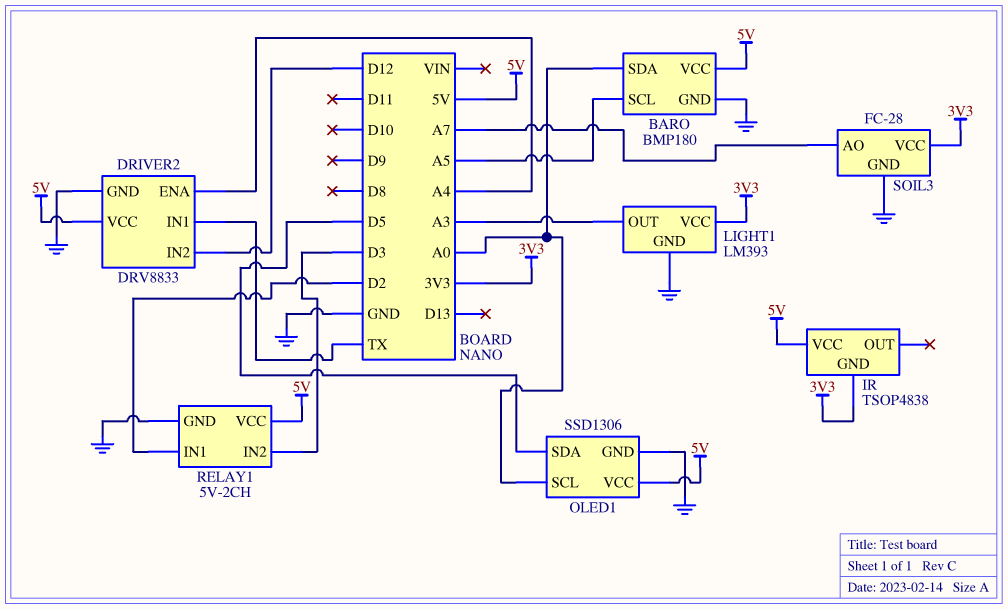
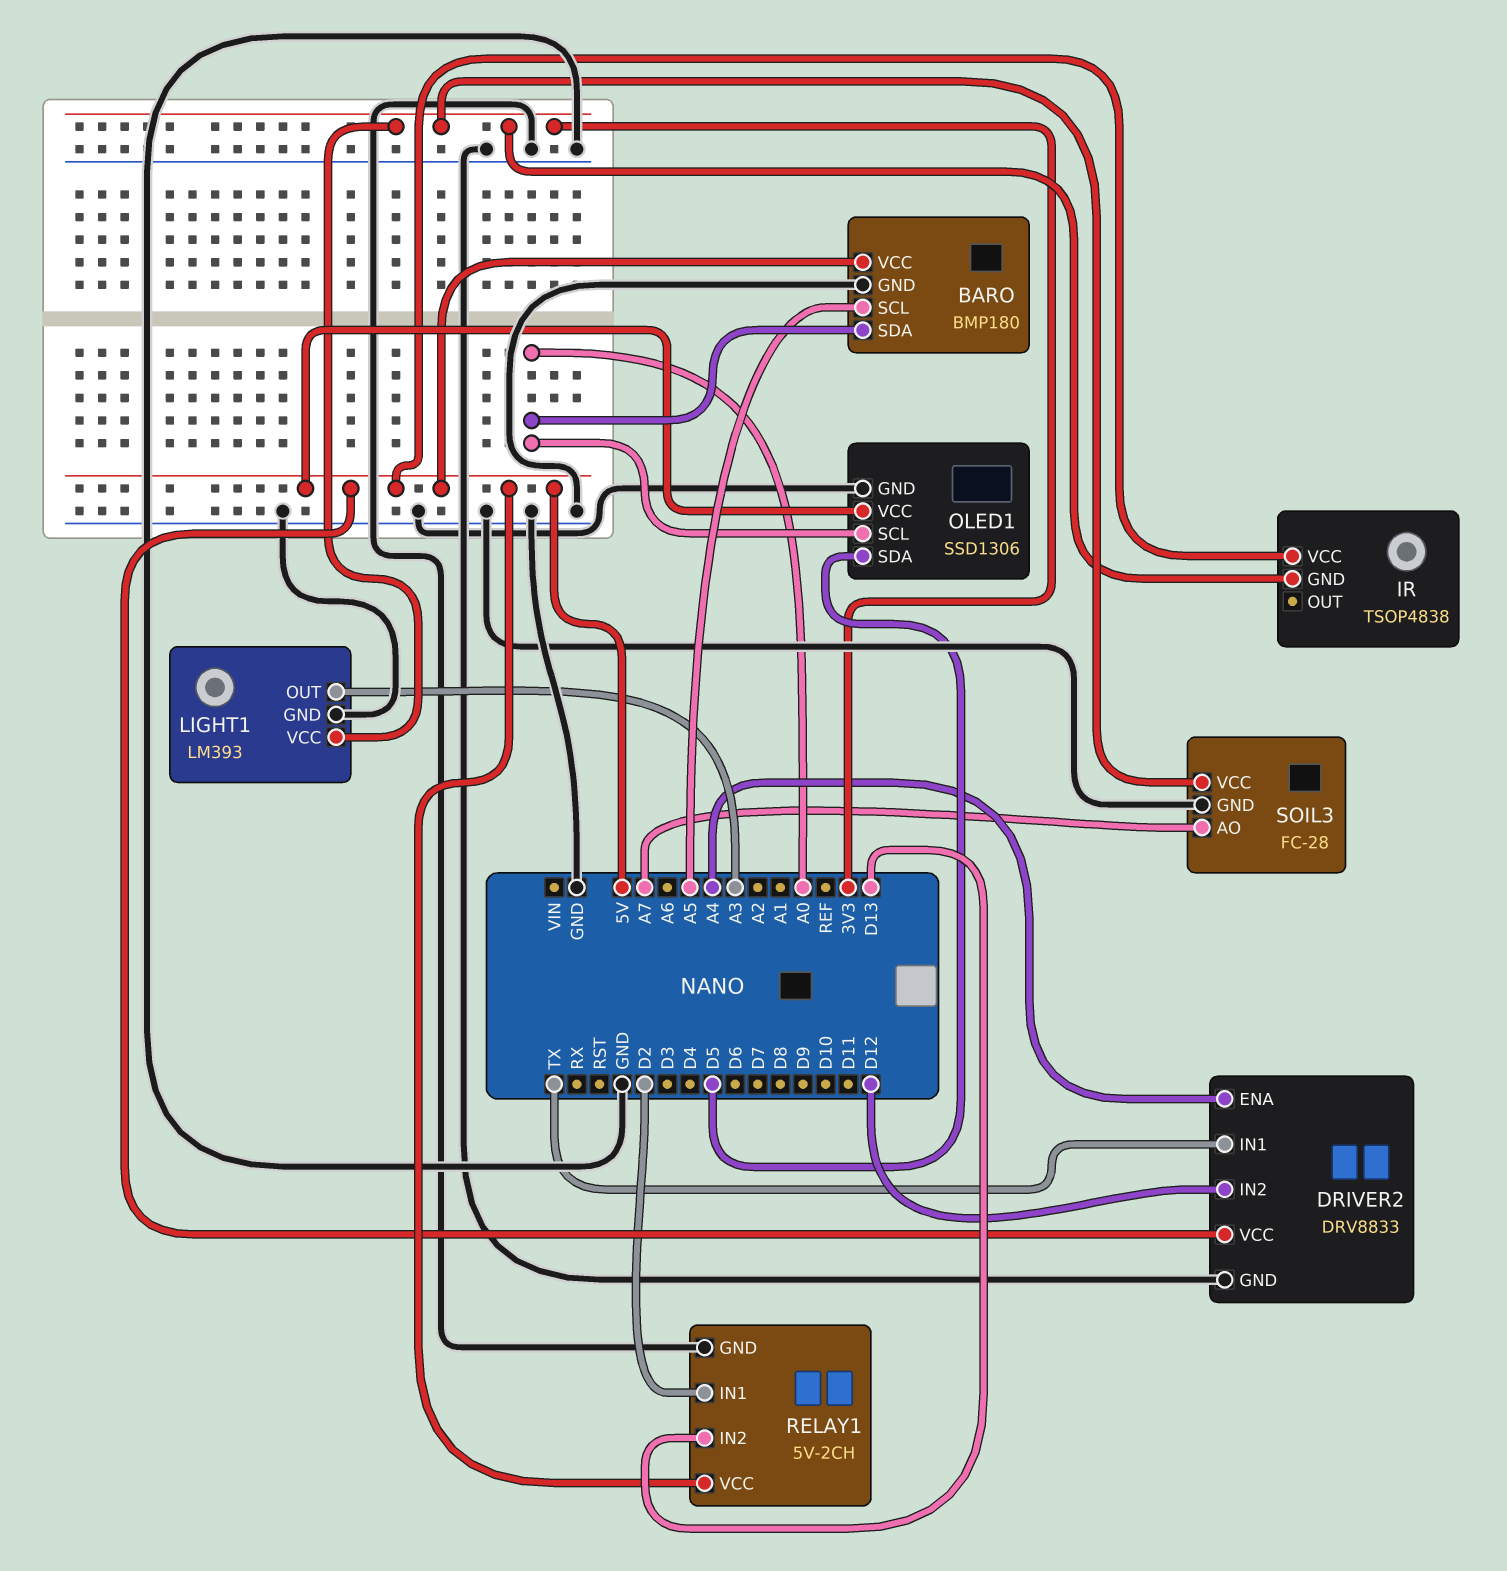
RELAY1 pin IN2: D3 -> D13

